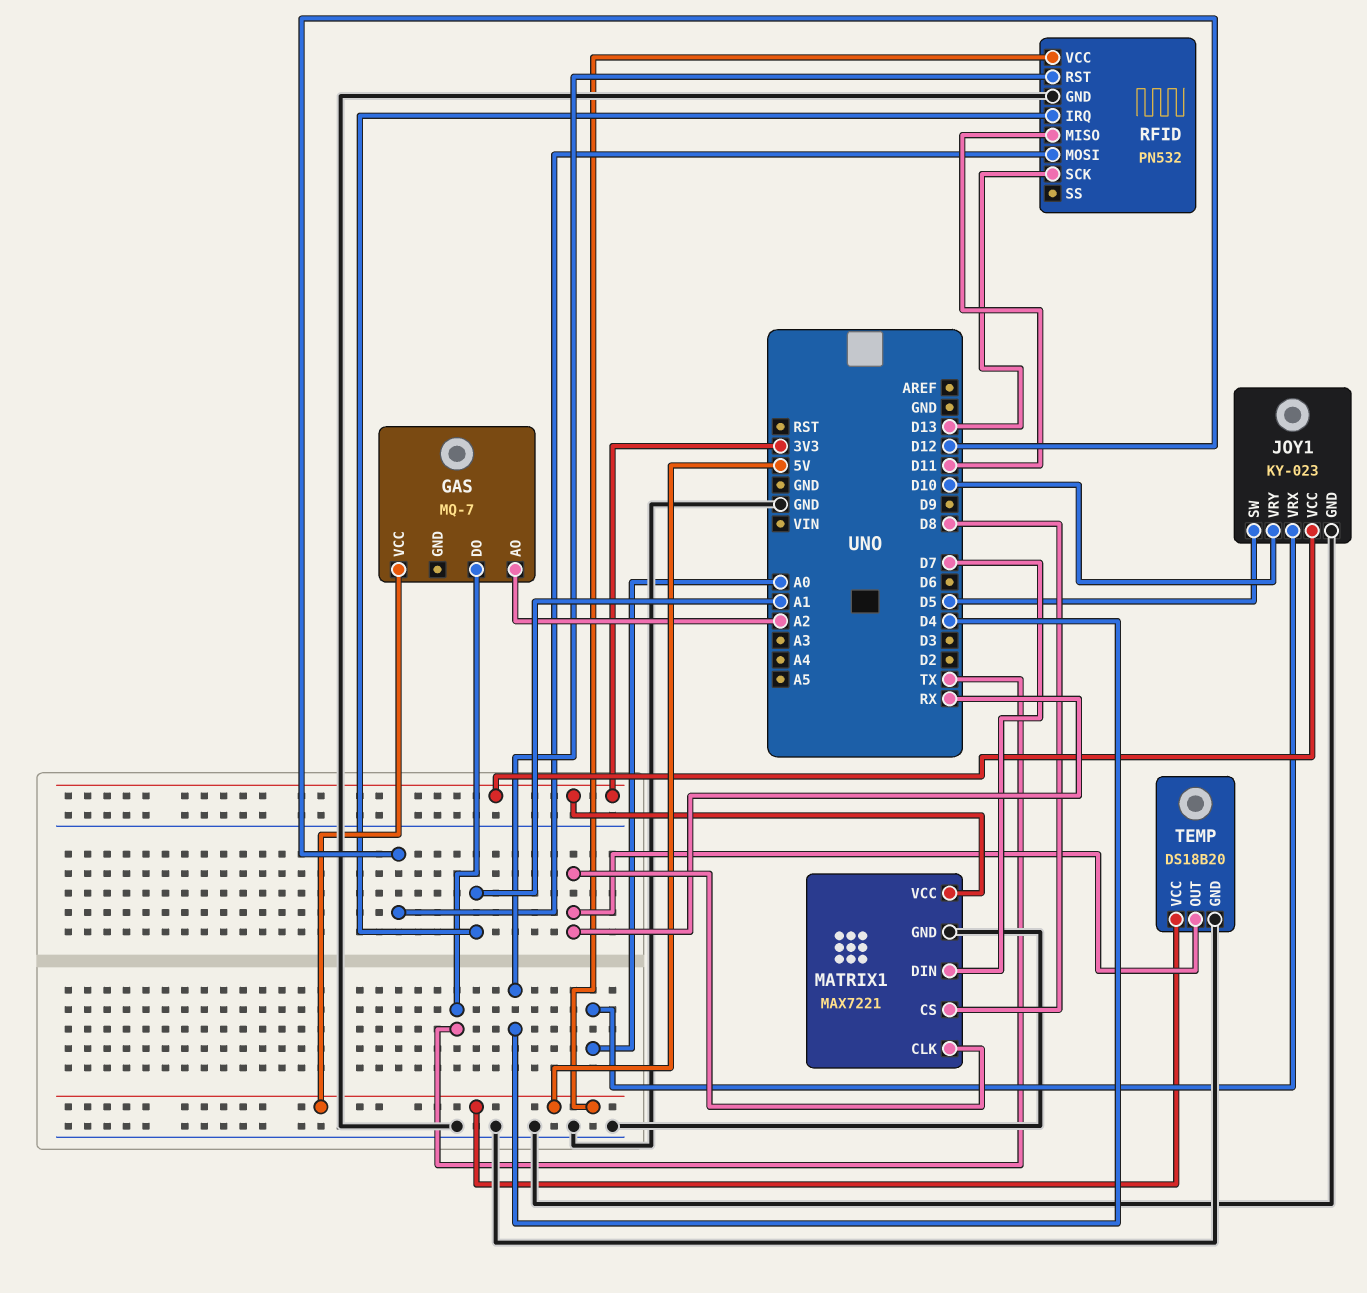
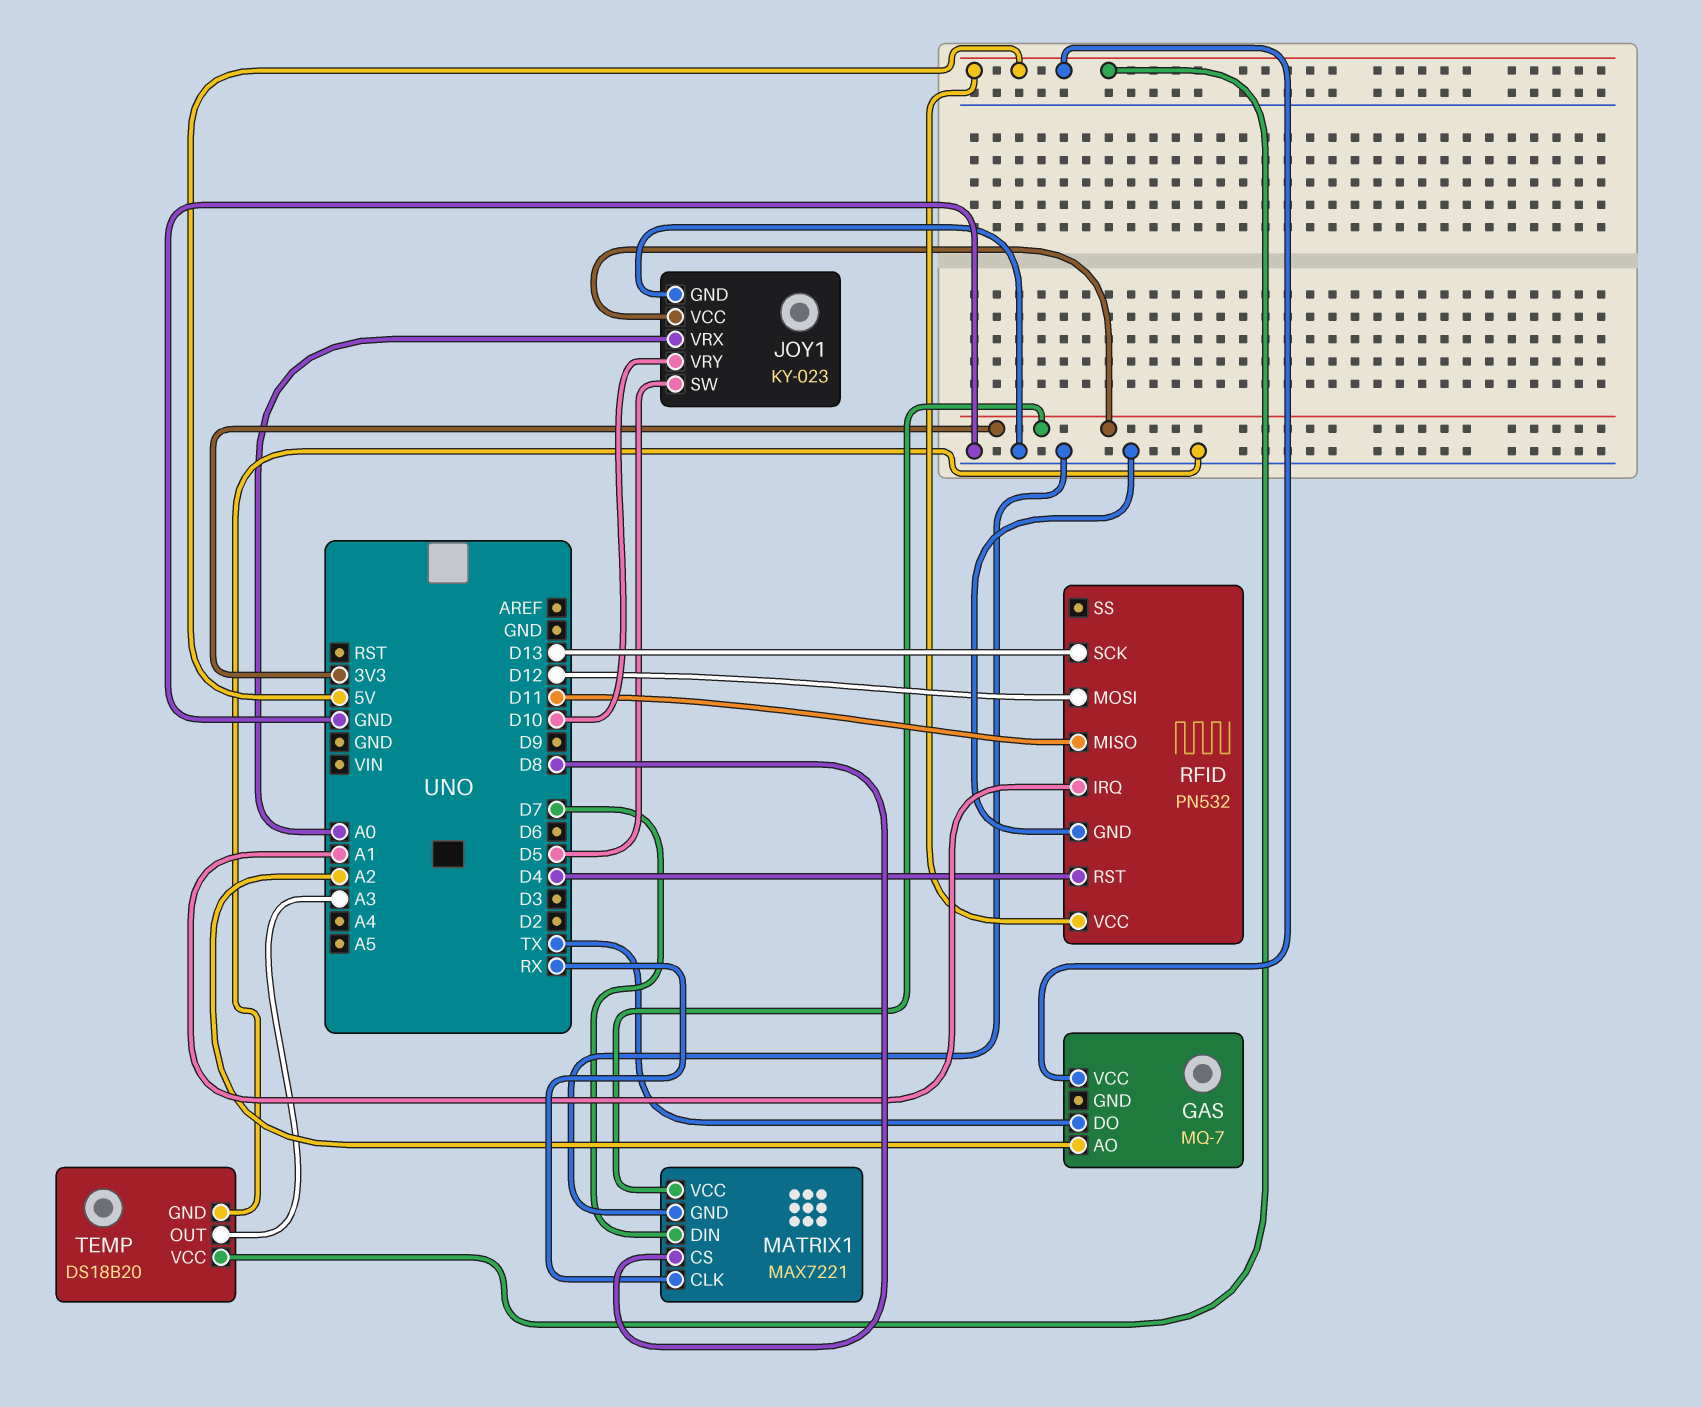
TEMP pin OUT: RX -> A3

